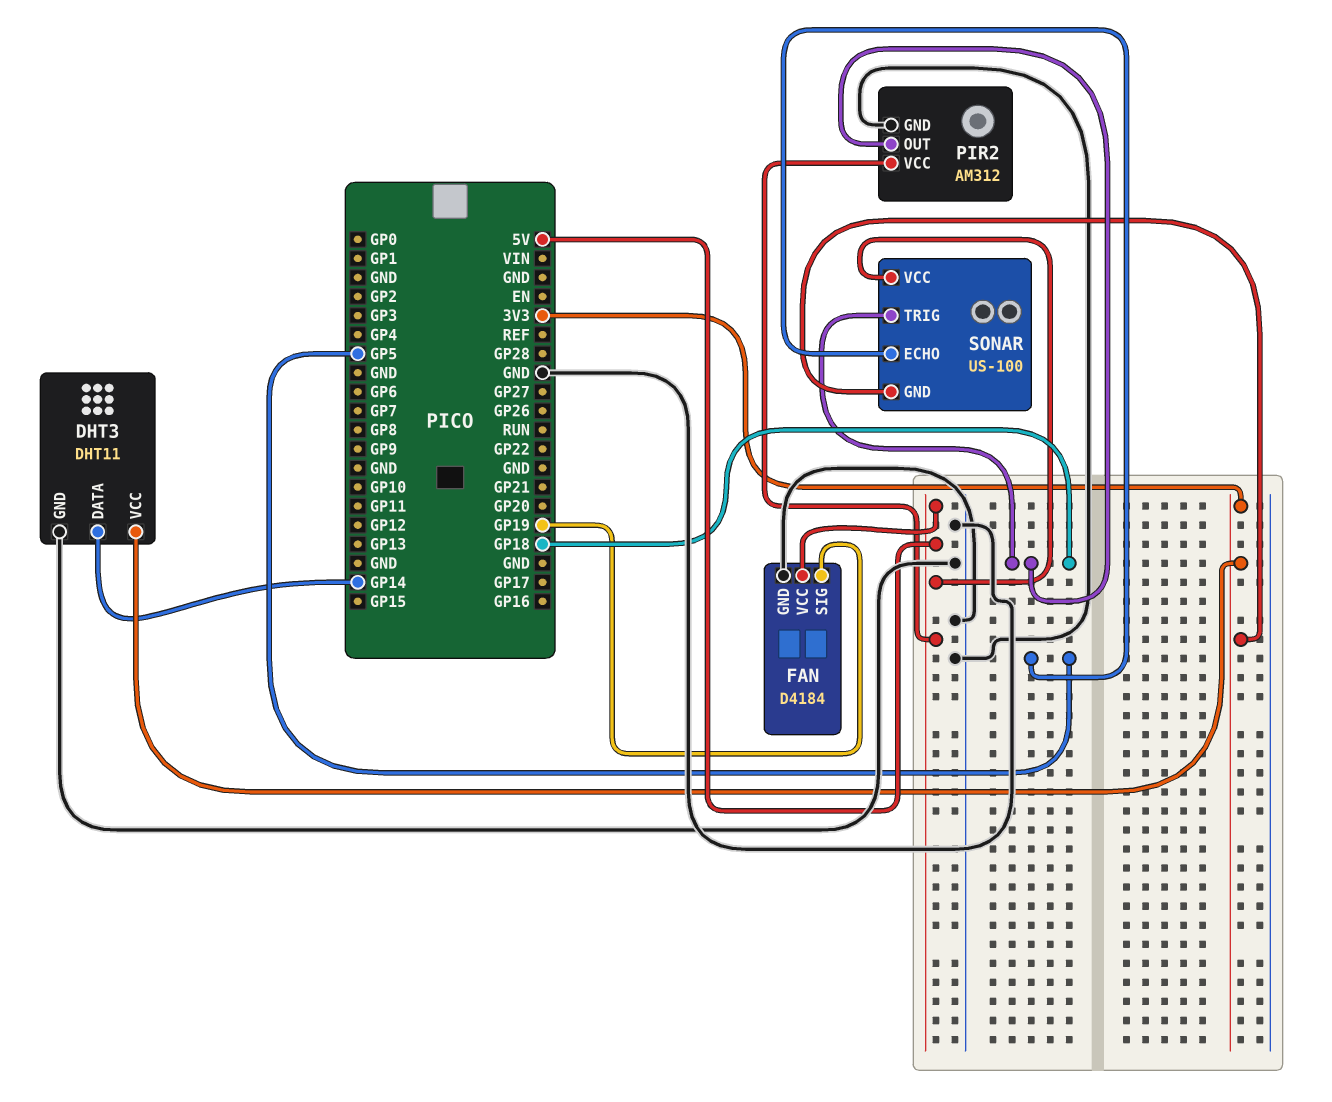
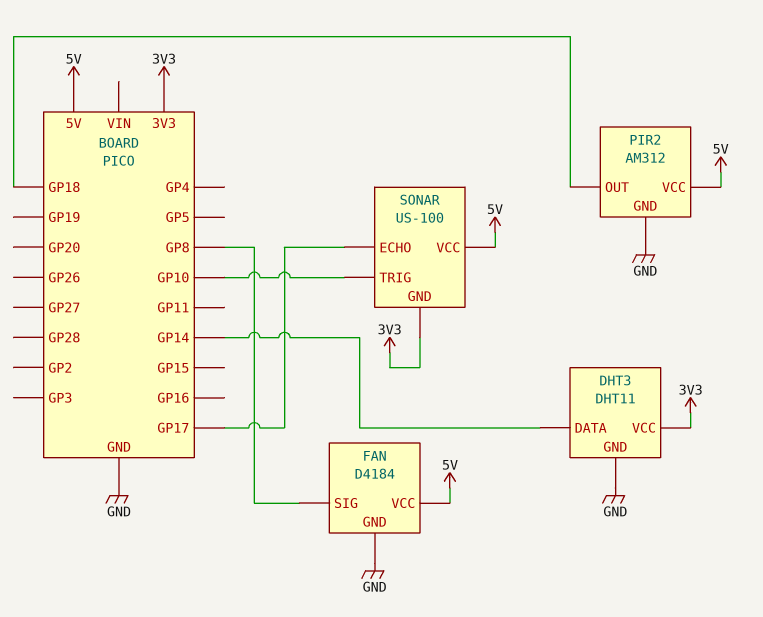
FAN pin SIG: GP19 -> GP8
SONAR pin ECHO: GP5 -> GP17
SONAR pin TRIG: GP18 -> GP10

